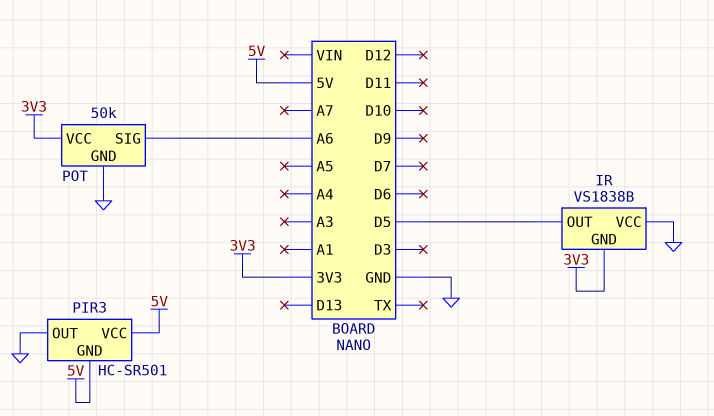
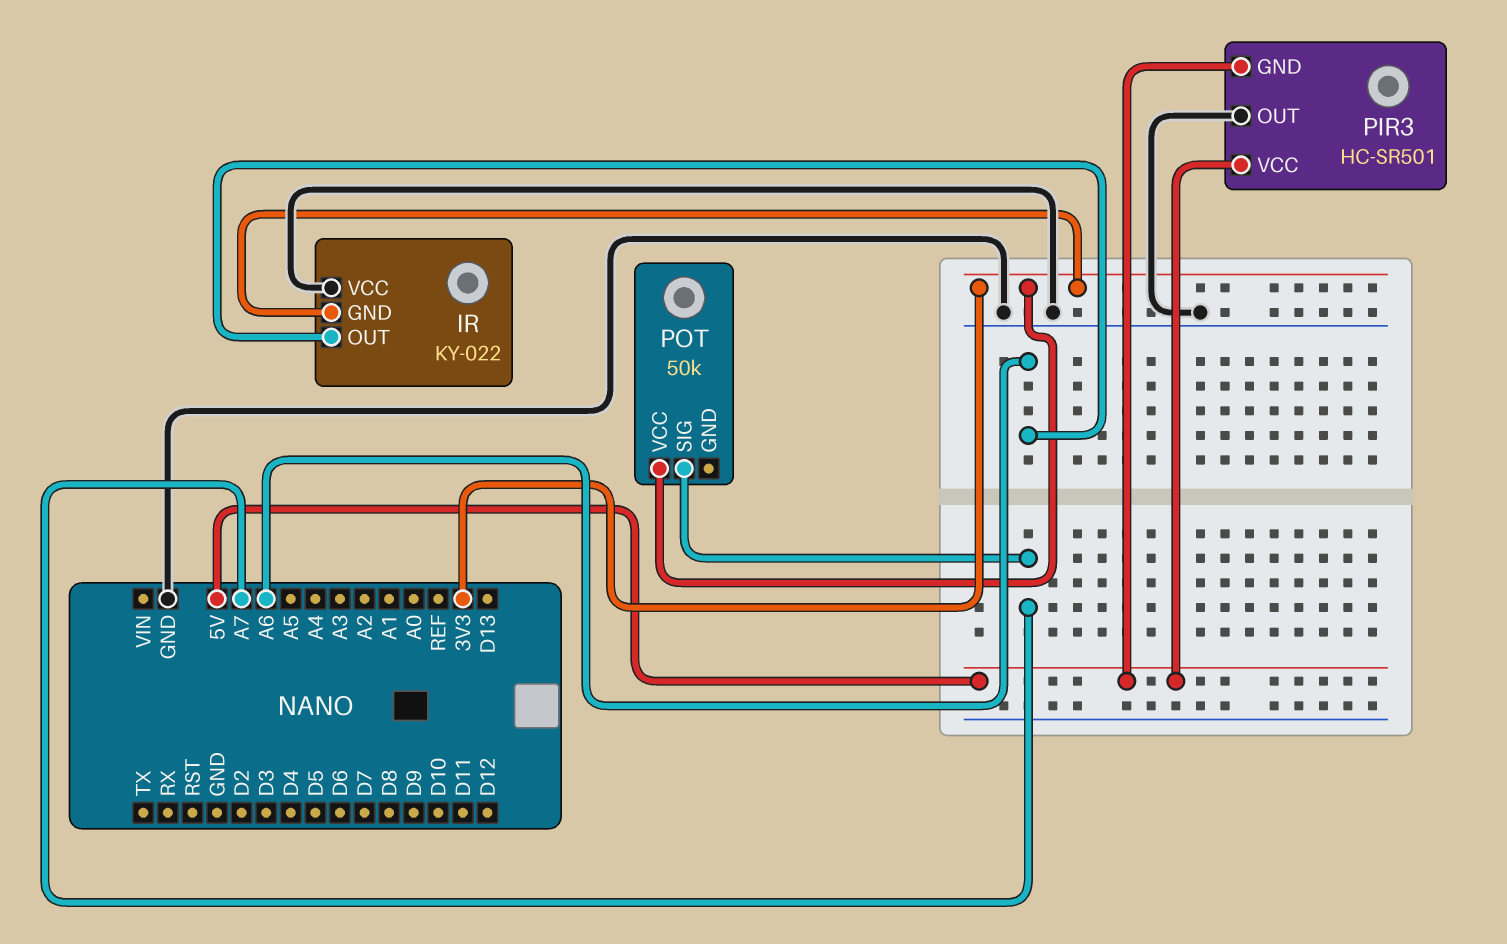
IR: VS1838B -> KY-022
IR pin OUT: D5 -> A6
POT pin GND: GND -> none
POT pin SIG: A6 -> A7

